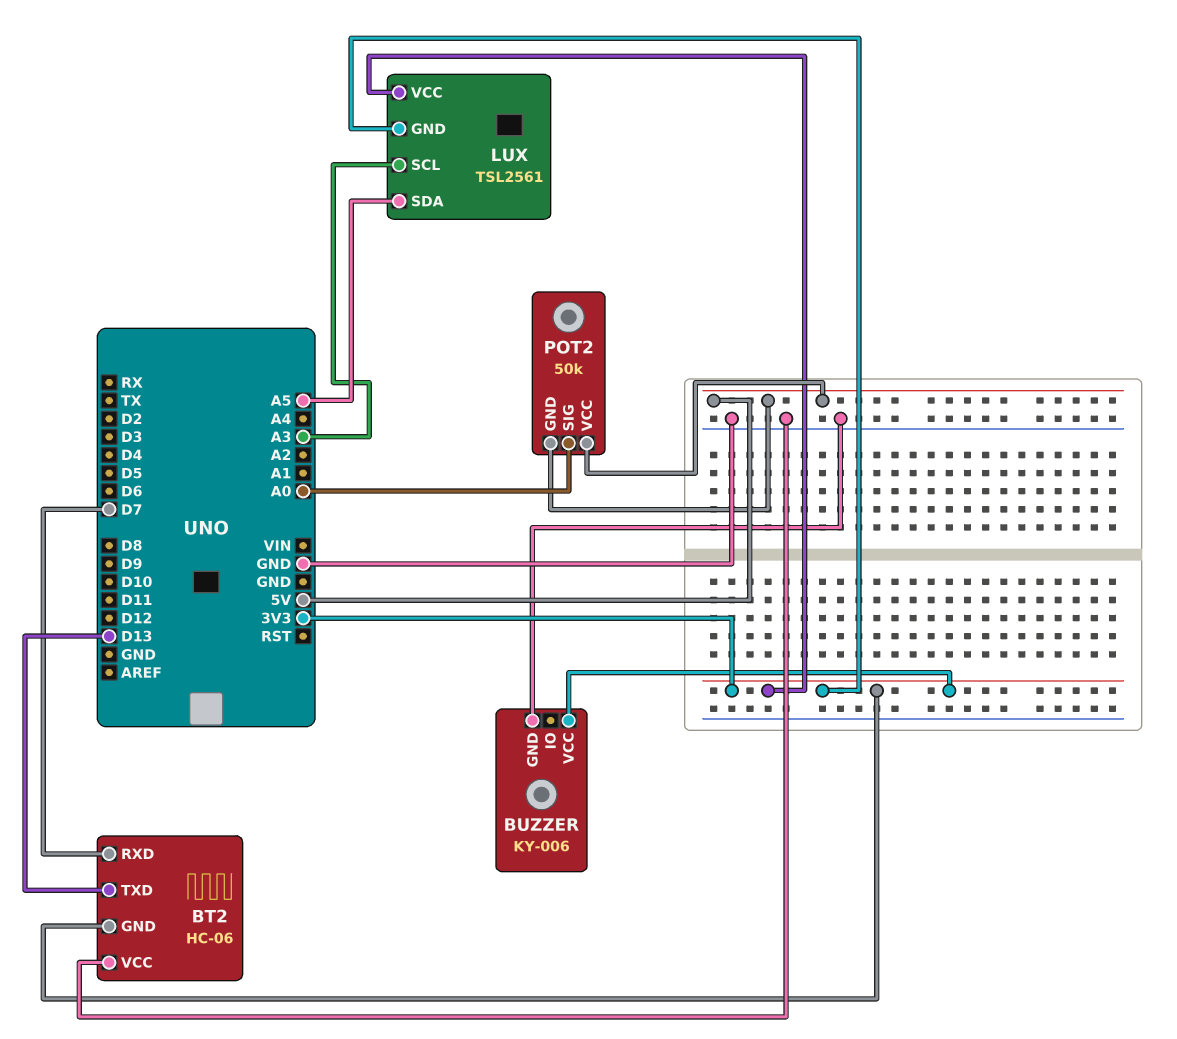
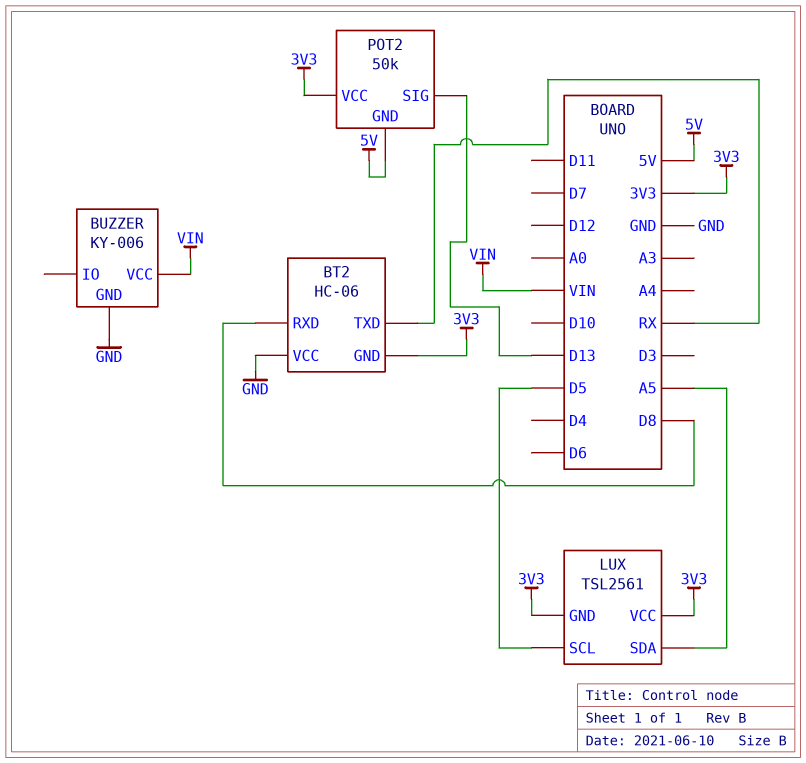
BT2 pin RXD: D7 -> D8
BT2 pin TXD: D13 -> RX
BUZZER pin VCC: 3V3 -> VIN
LUX pin SCL: A3 -> D5
POT2 pin SIG: A0 -> D13
POT2 pin VCC: 5V -> 3V3

